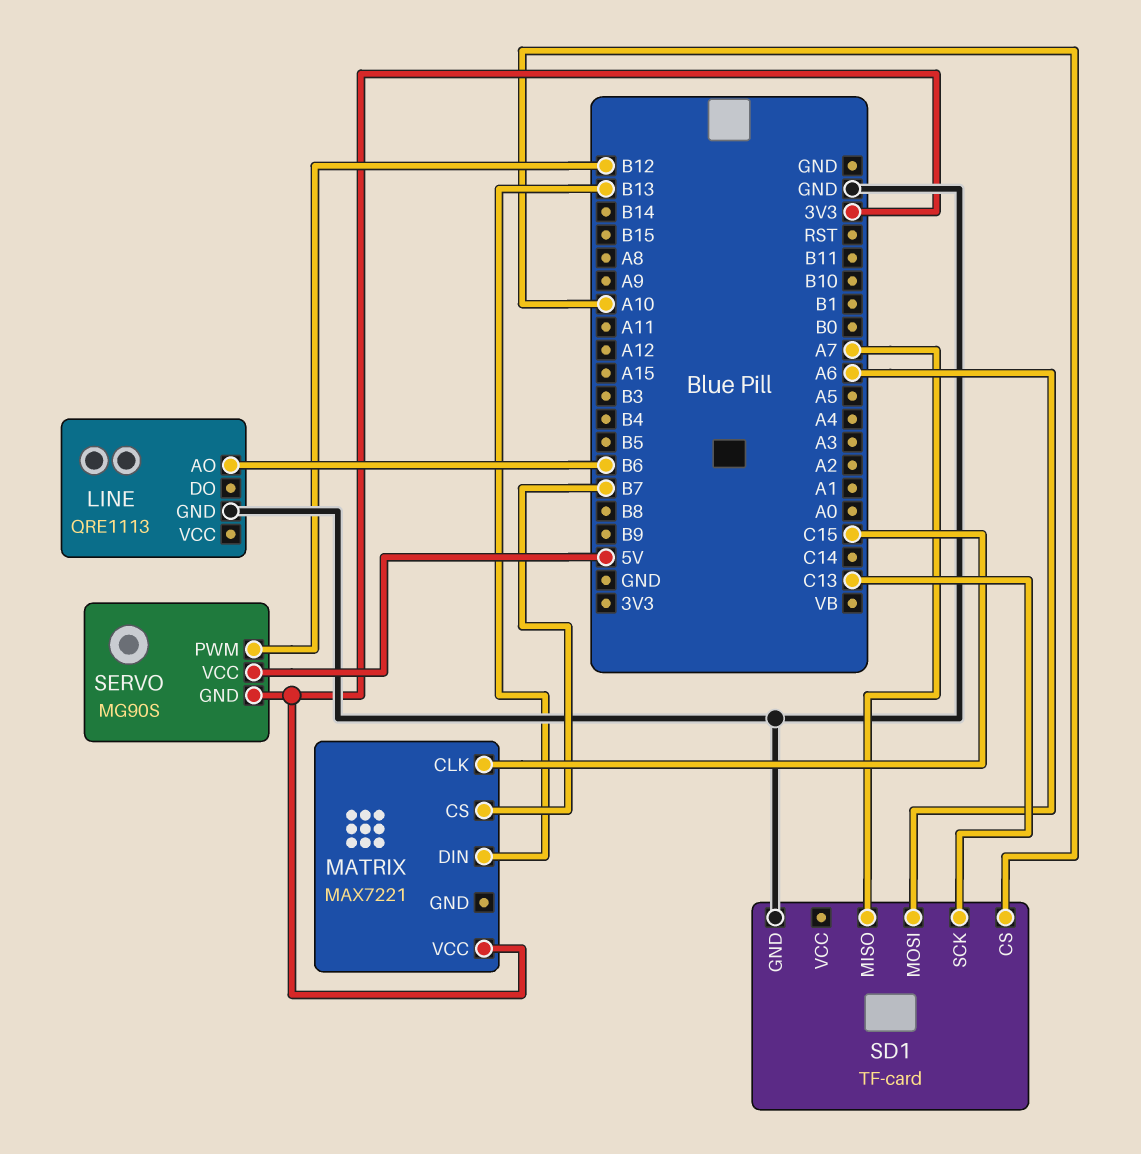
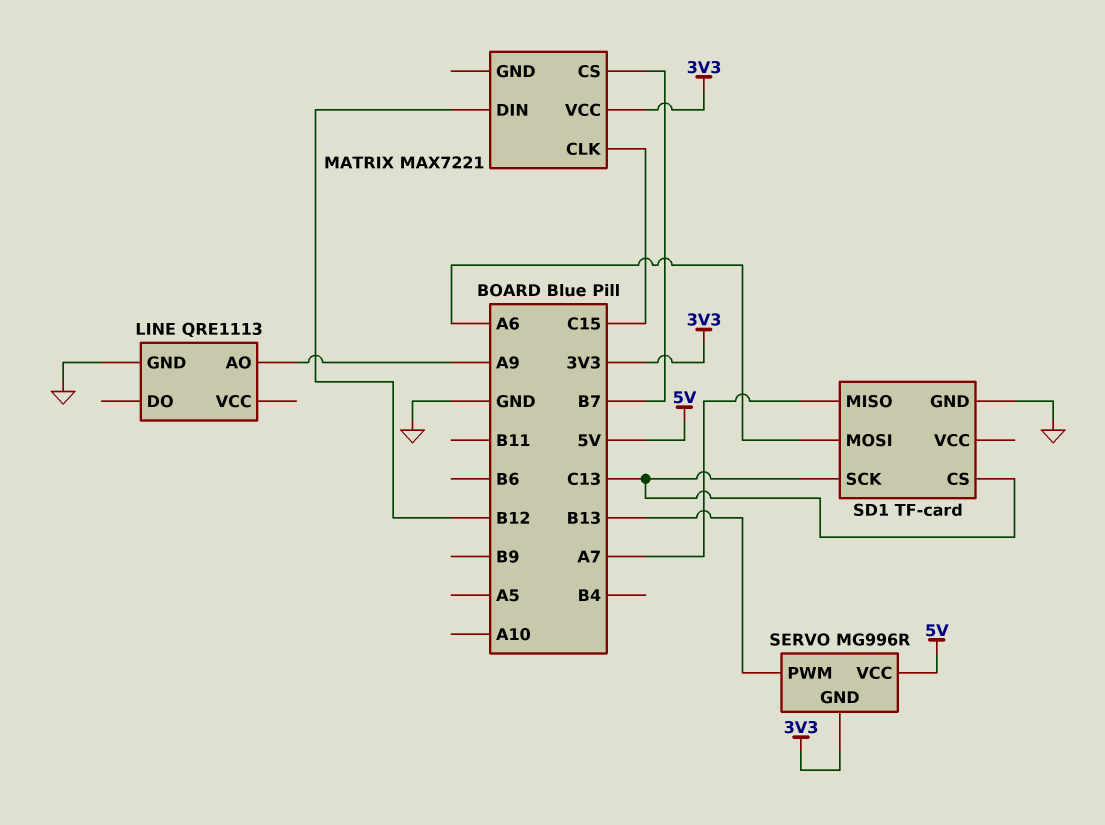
LINE pin AO: B6 -> A9
MATRIX pin DIN: B13 -> B12
SD1 pin CS: A10 -> C13
SERVO: MG90S -> MG996R
SERVO pin PWM: B12 -> B13

